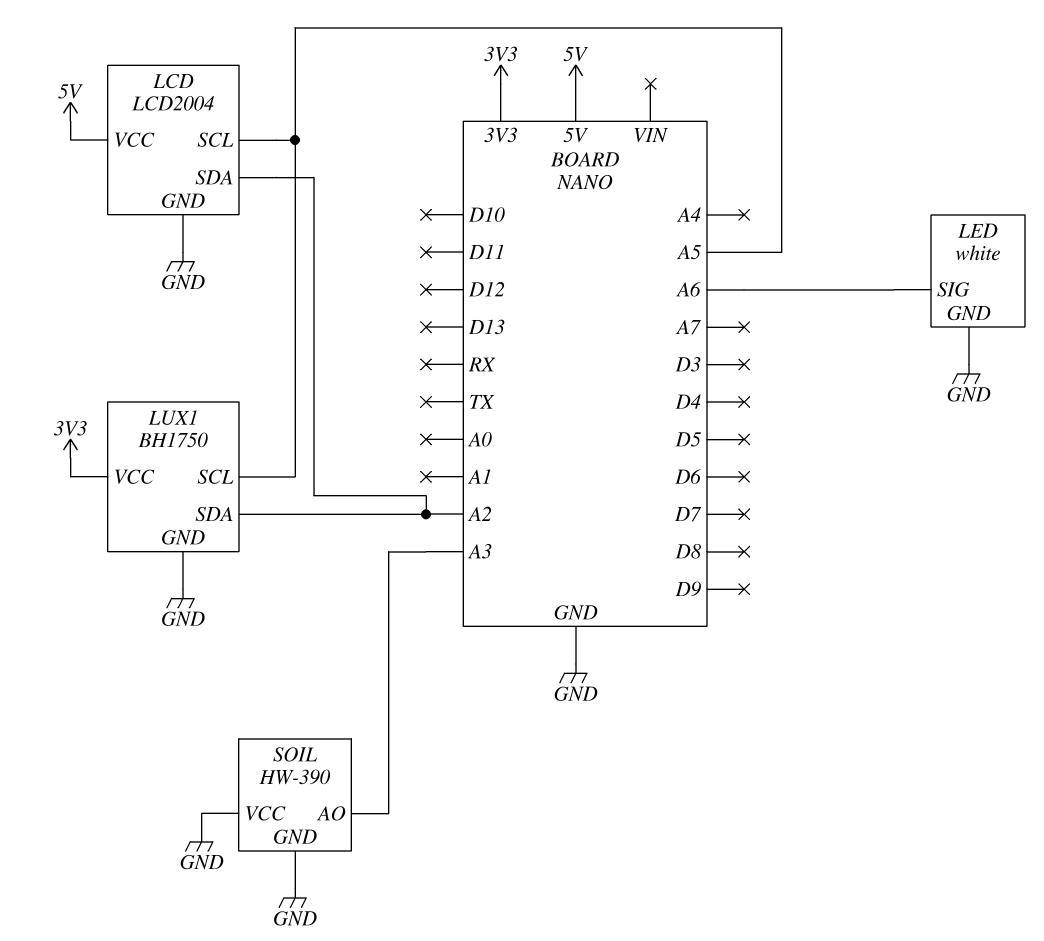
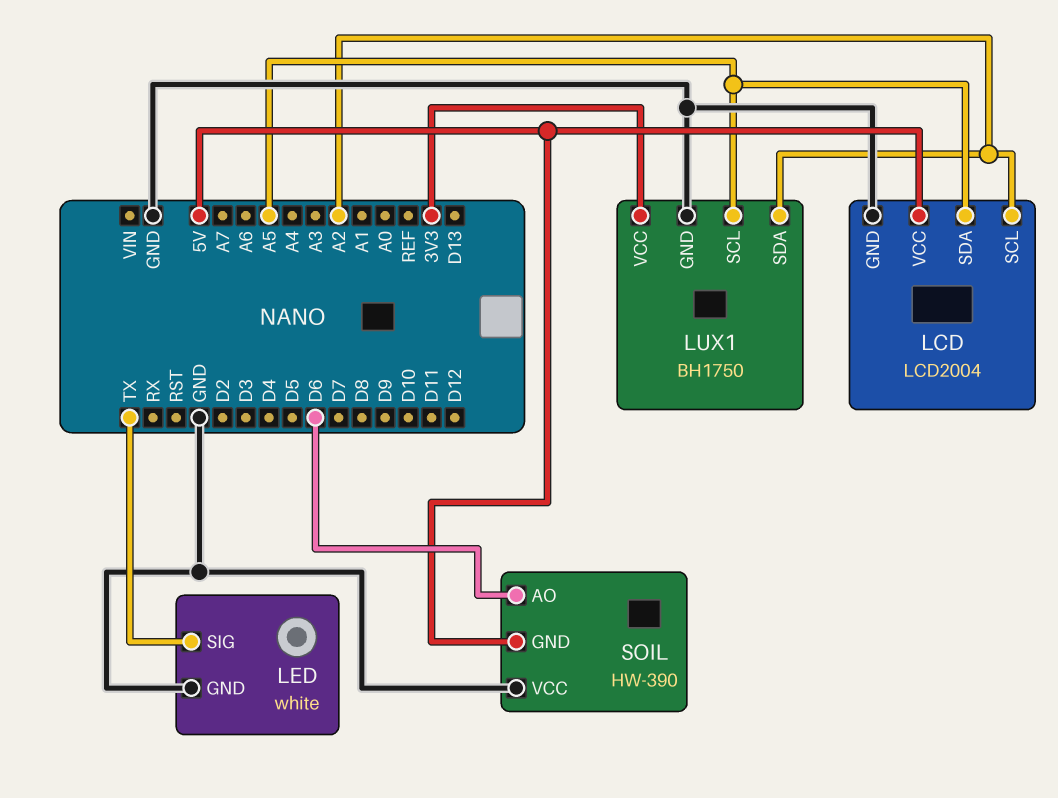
LCD pin SCL: A5 -> A2
LCD pin SDA: A2 -> A5
LED pin SIG: A6 -> TX
SOIL pin AO: A3 -> D6
SOIL pin GND: GND -> 5V

